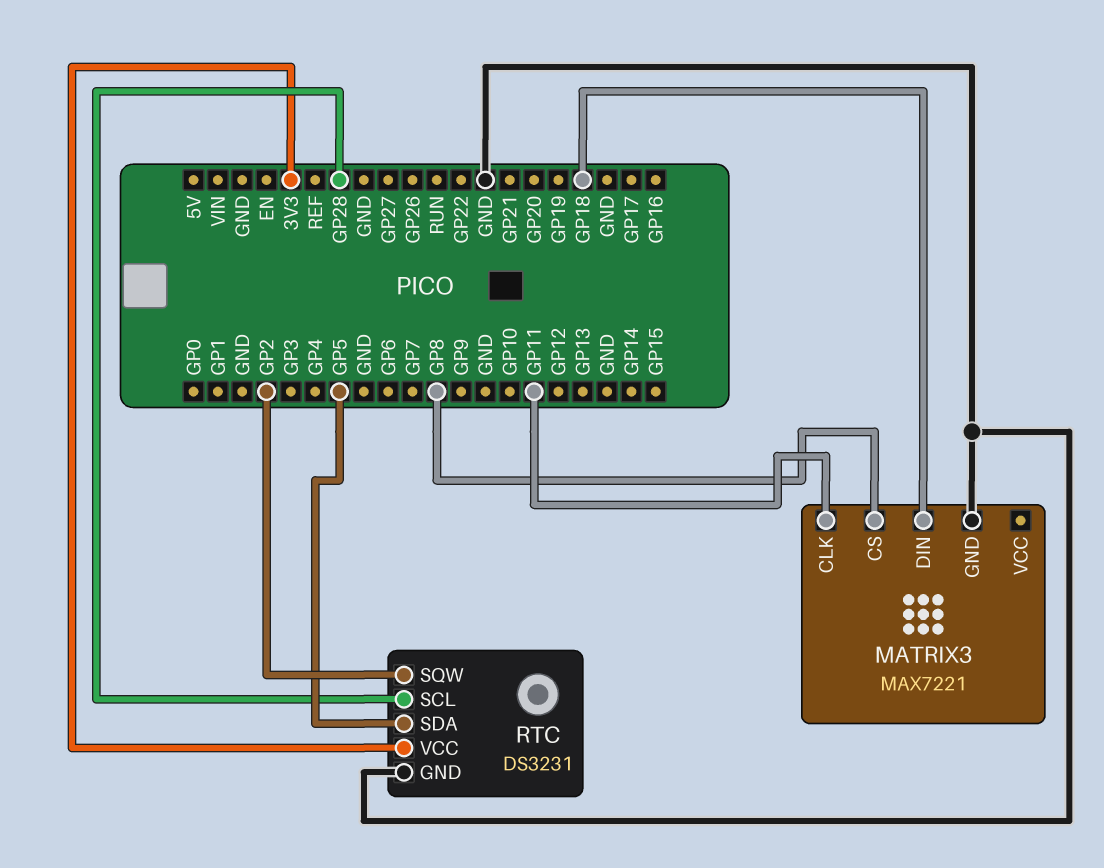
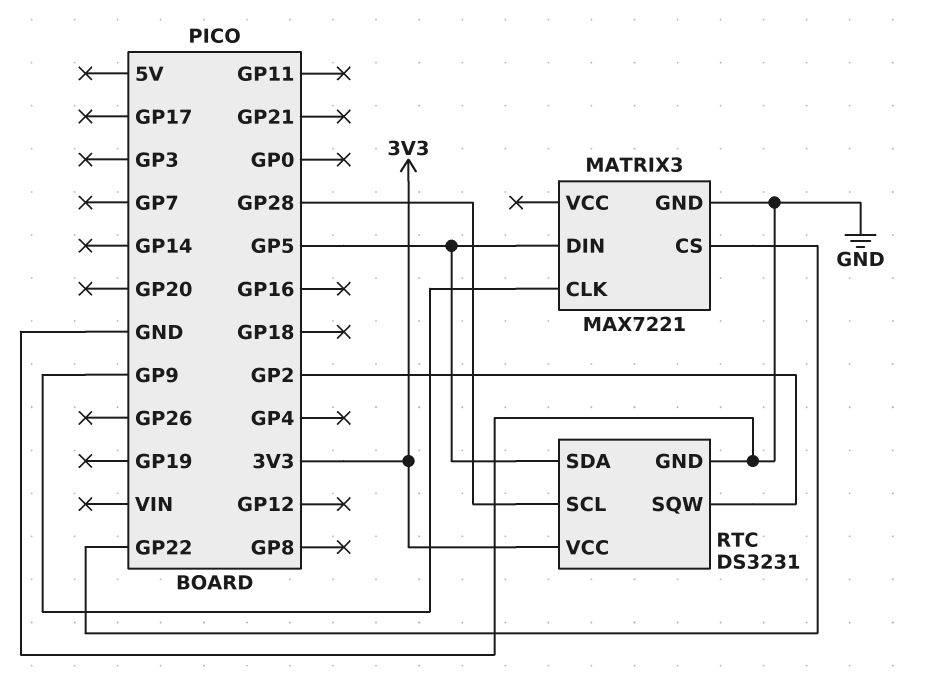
MATRIX3 pin CLK: GP11 -> GP9
MATRIX3 pin CS: GP8 -> GP22
MATRIX3 pin DIN: GP18 -> GP5

